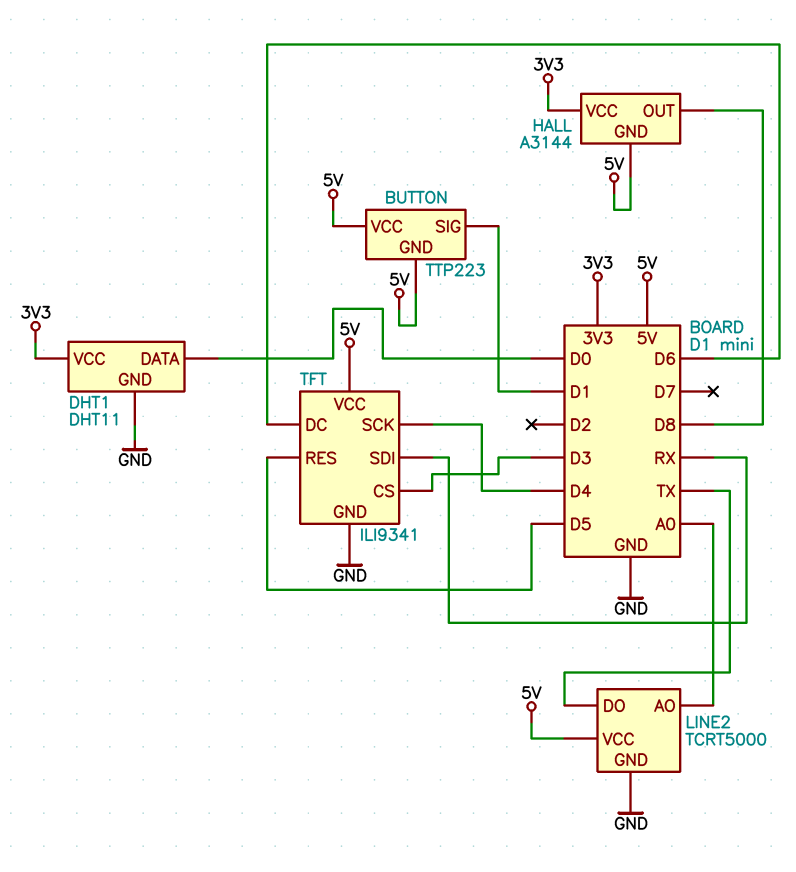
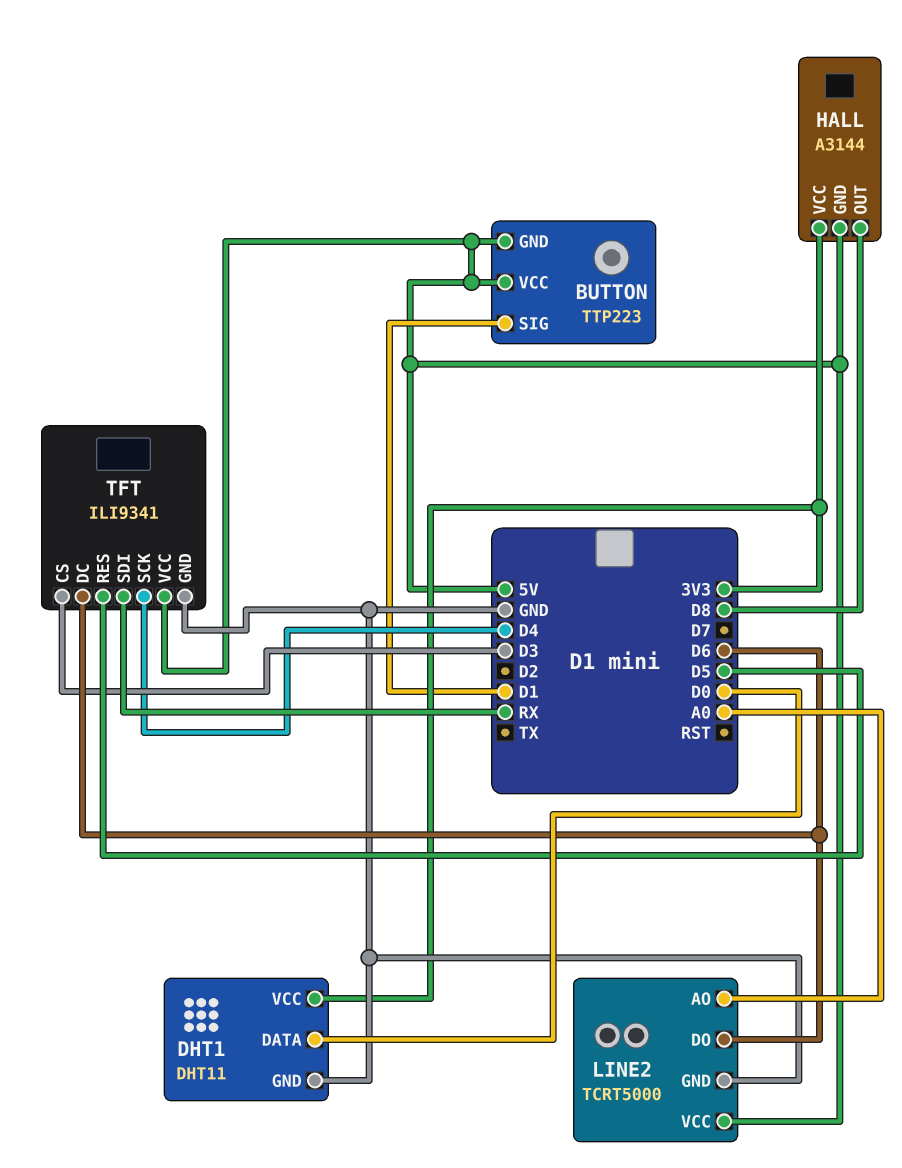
LINE2 pin DO: TX -> D6

